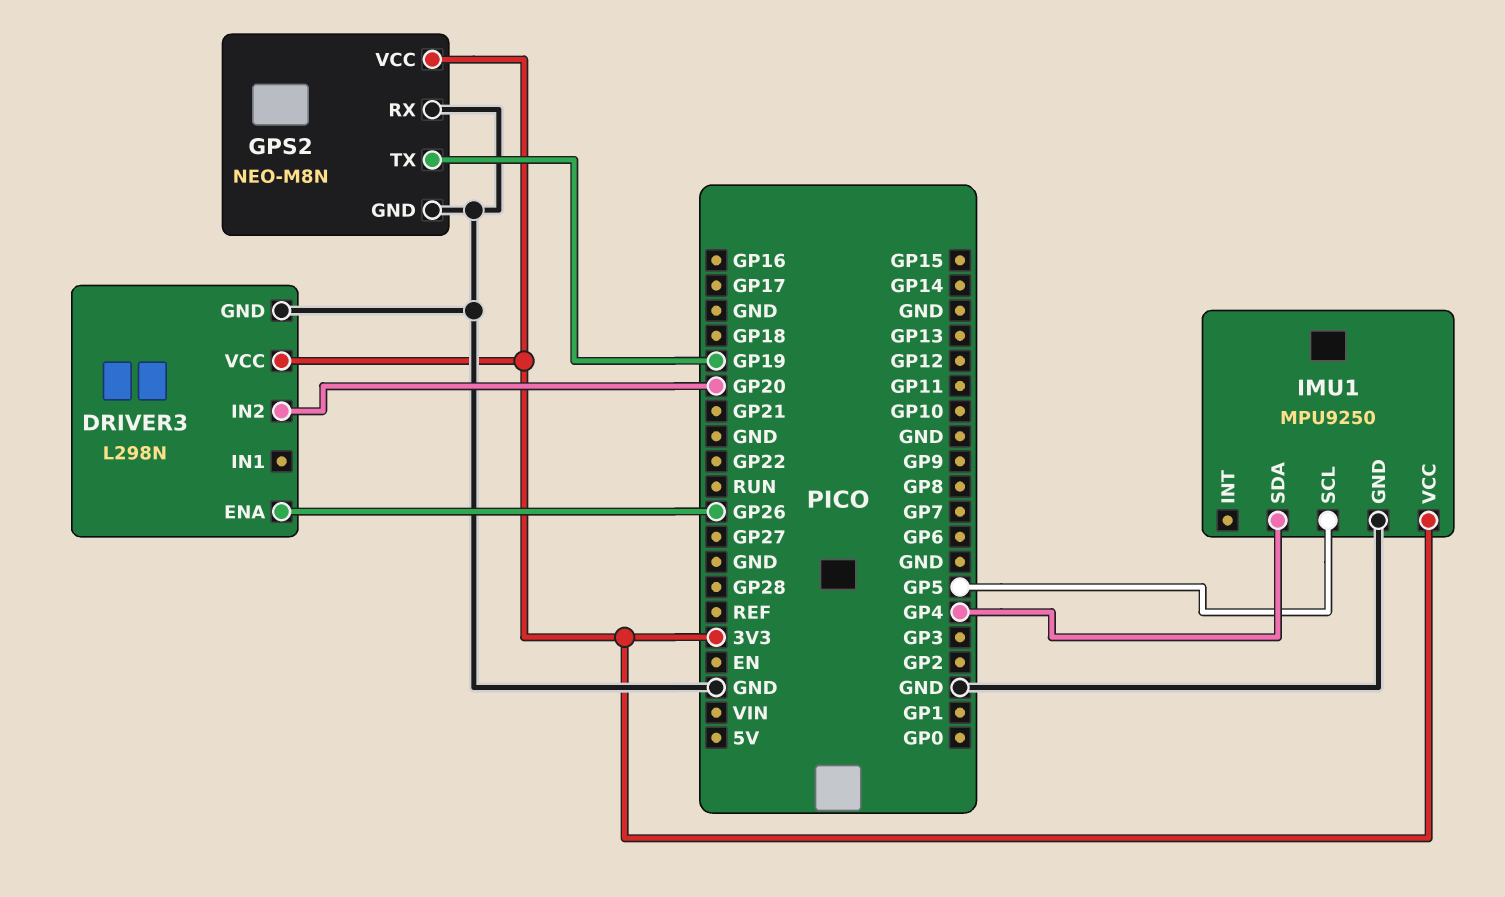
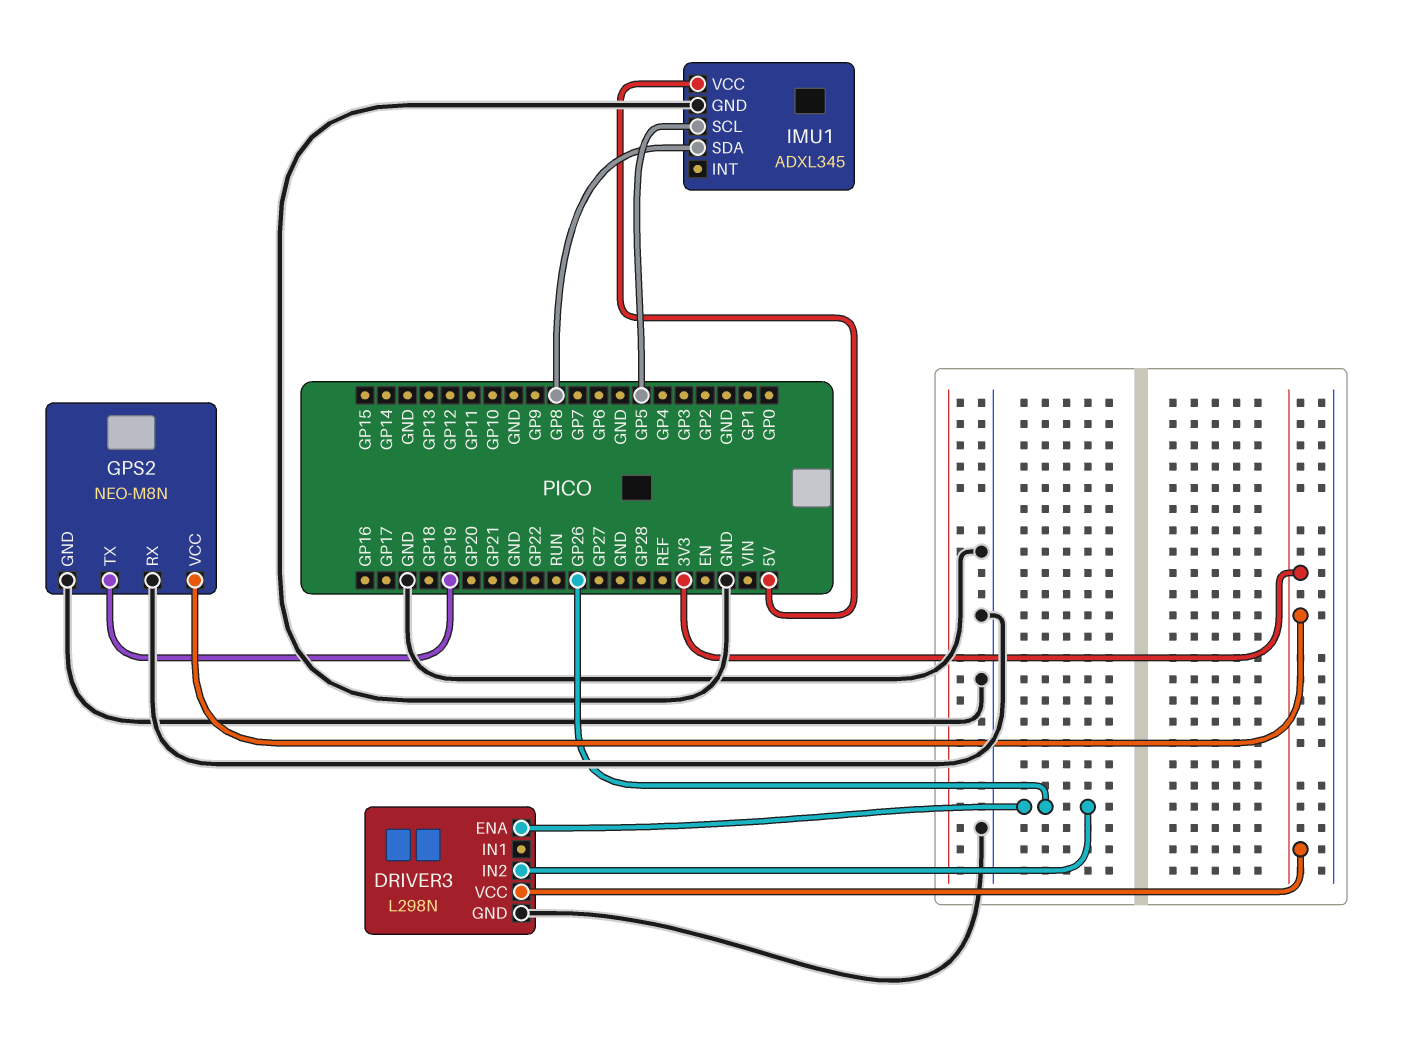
DRIVER3 pin IN2: GP20 -> GP26
IMU1: MPU9250 -> ADXL345
IMU1 pin SDA: GP4 -> GP8
IMU1 pin VCC: 3V3 -> 5V

